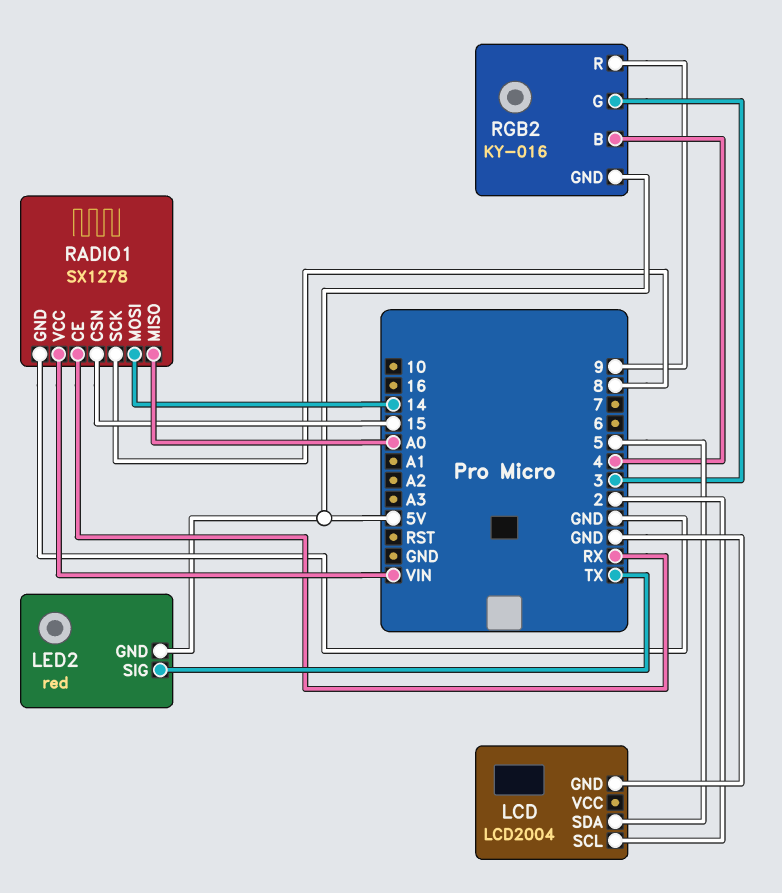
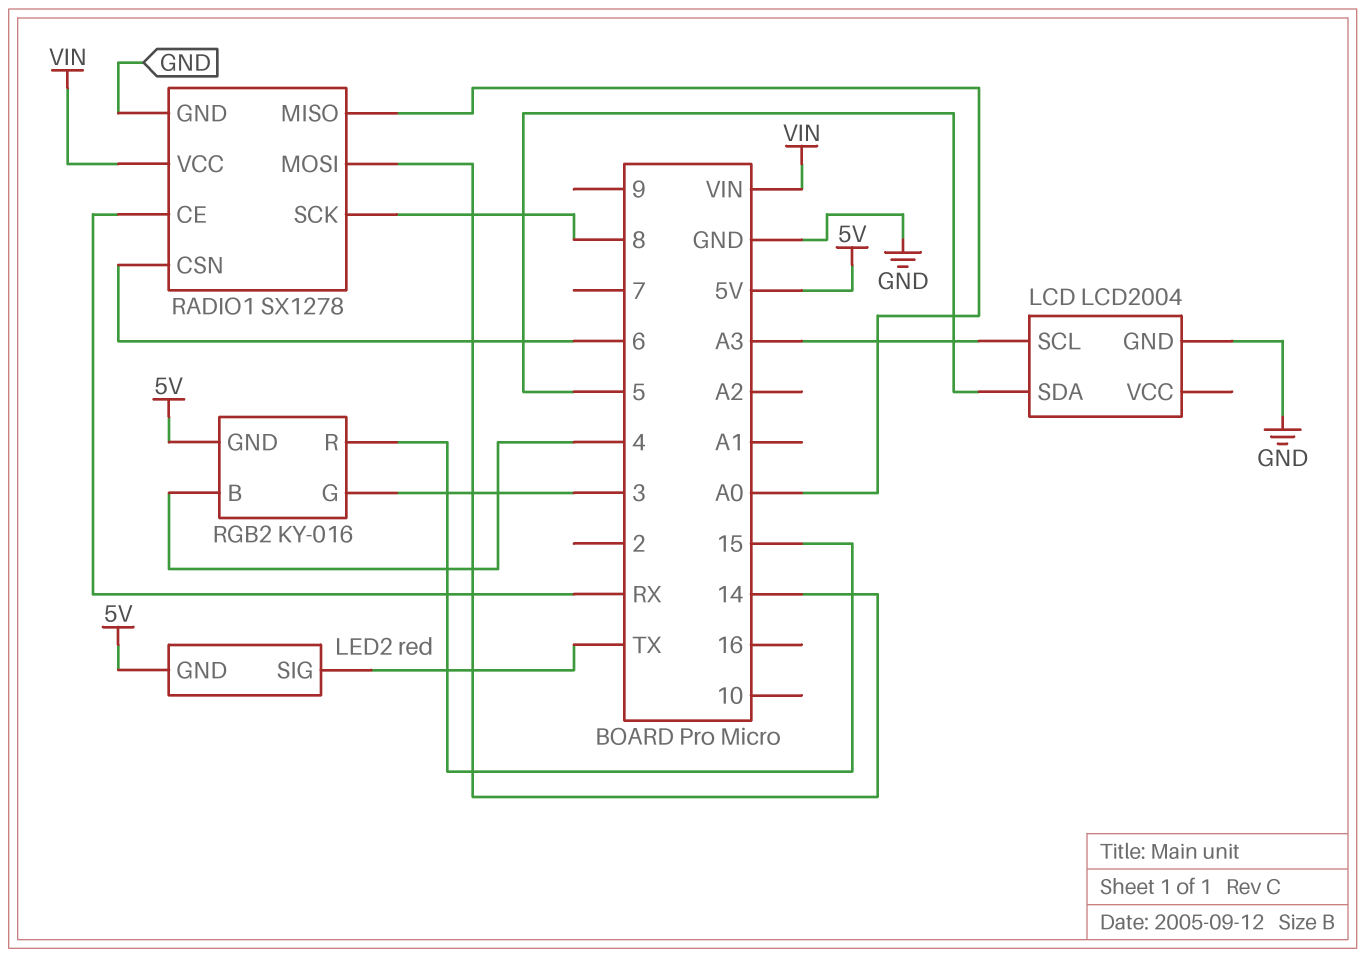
LCD pin SCL: 2 -> A3
RADIO1 pin CSN: 15 -> 6
RGB2 pin R: 9 -> 15

